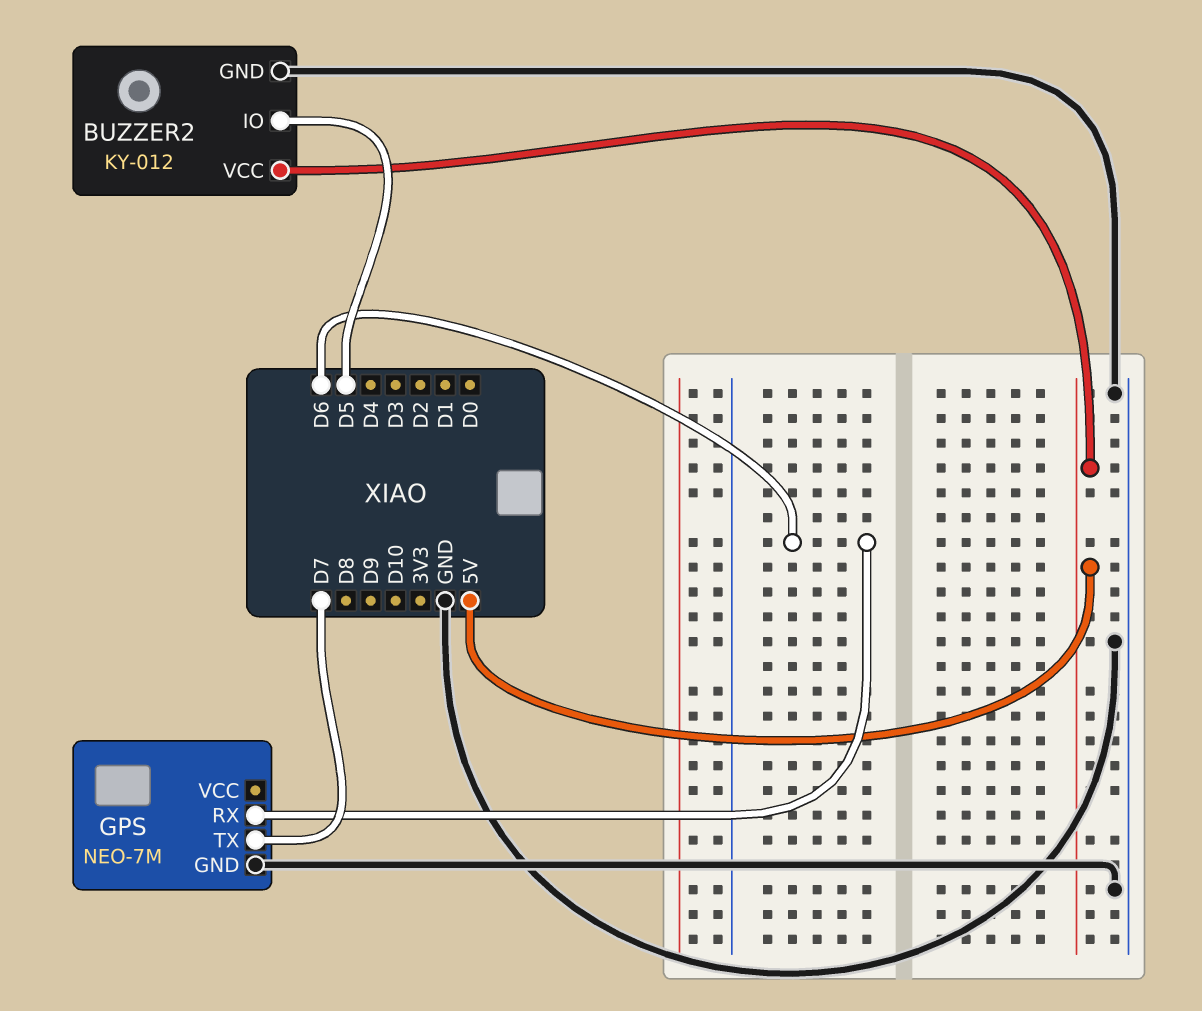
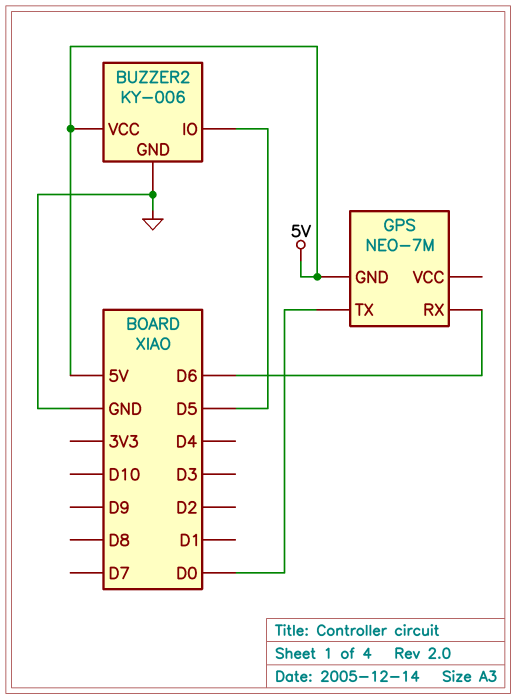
BUZZER2: KY-012 -> KY-006
GPS pin GND: GND -> 5V
GPS pin TX: D7 -> D0

